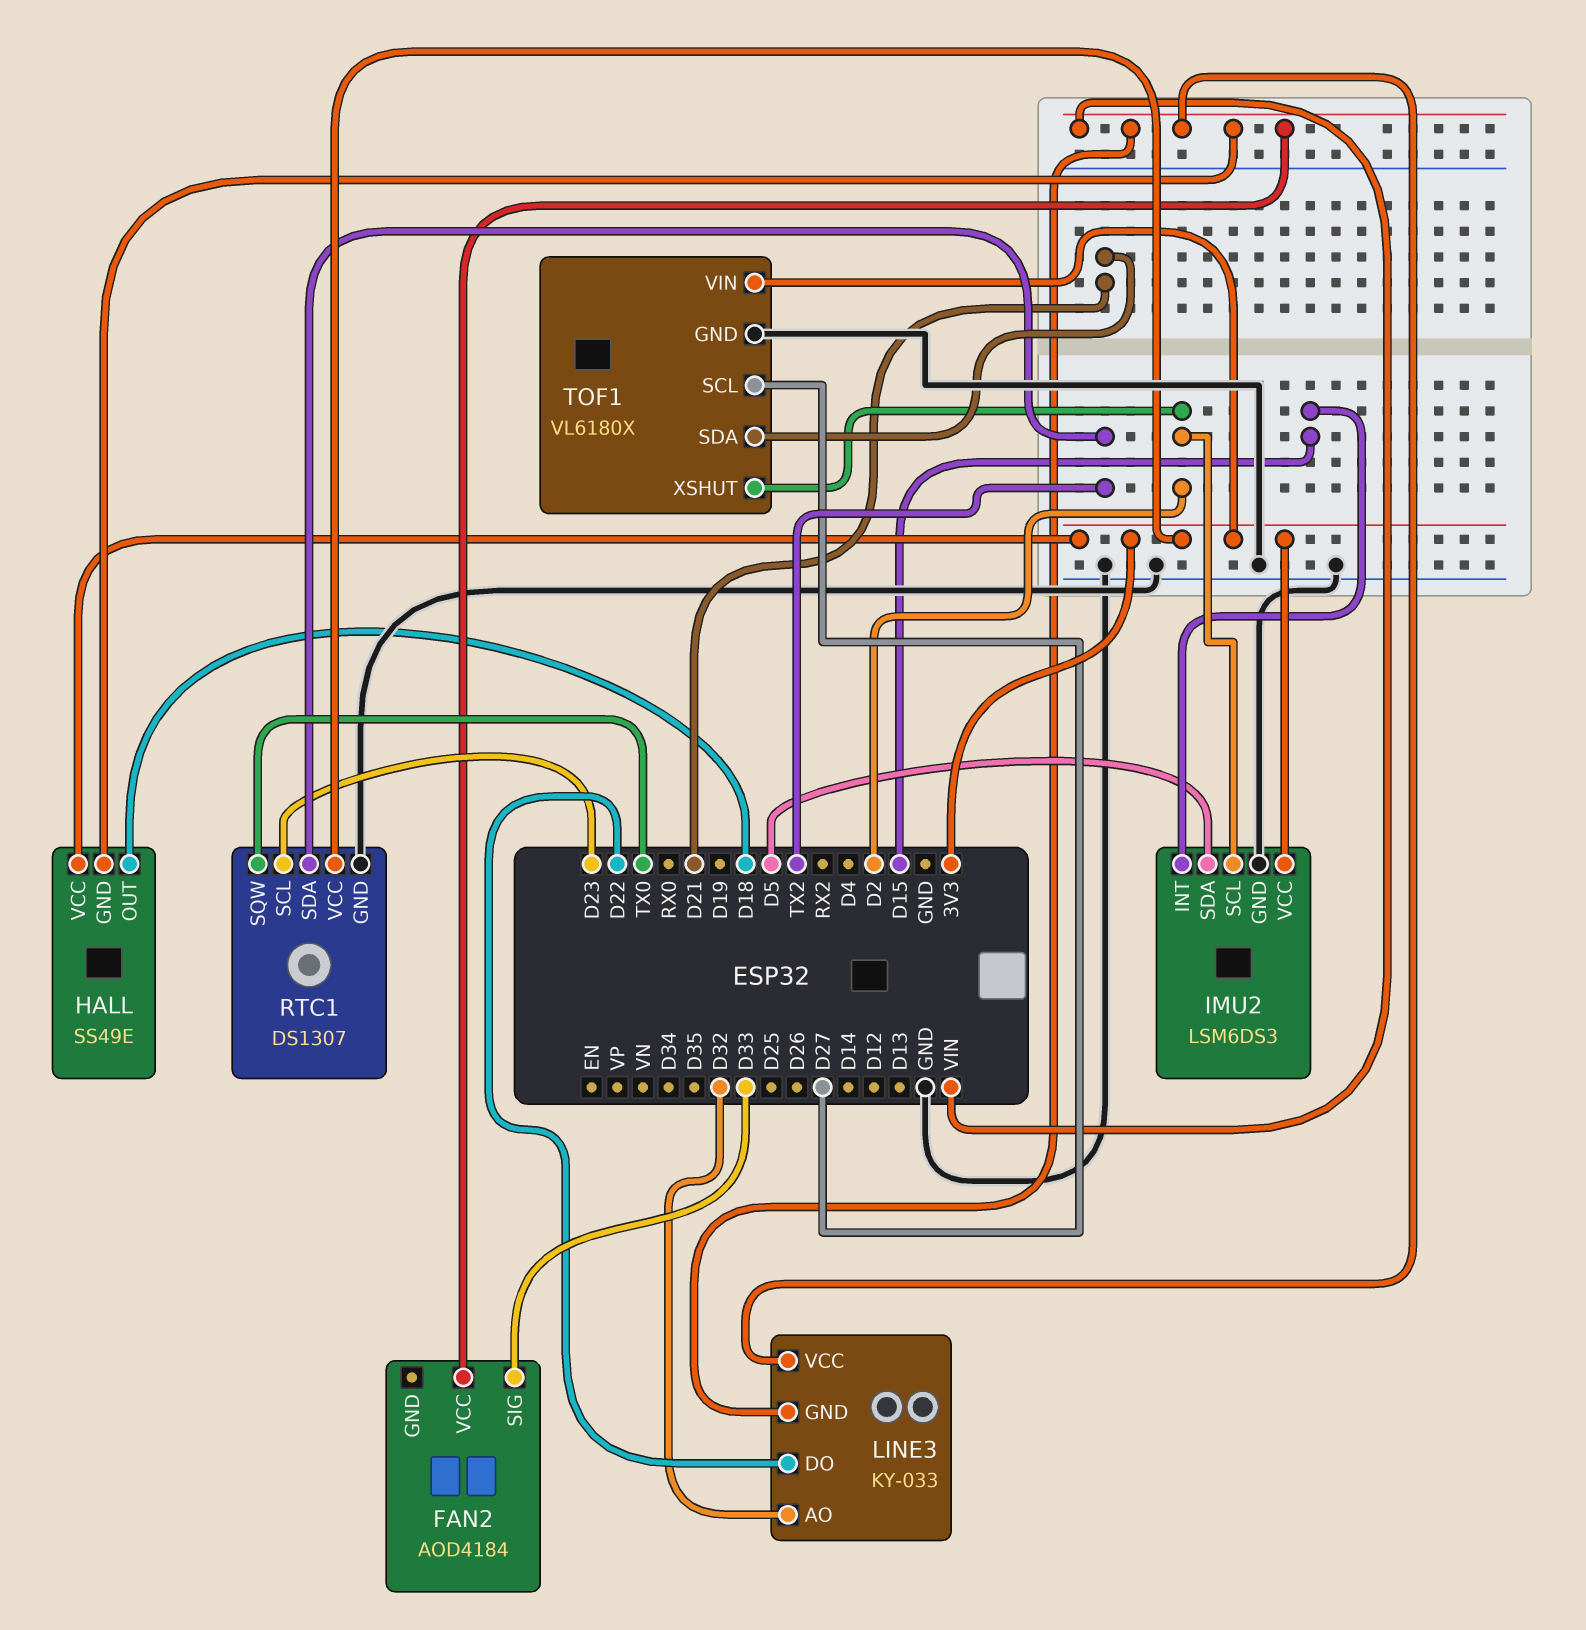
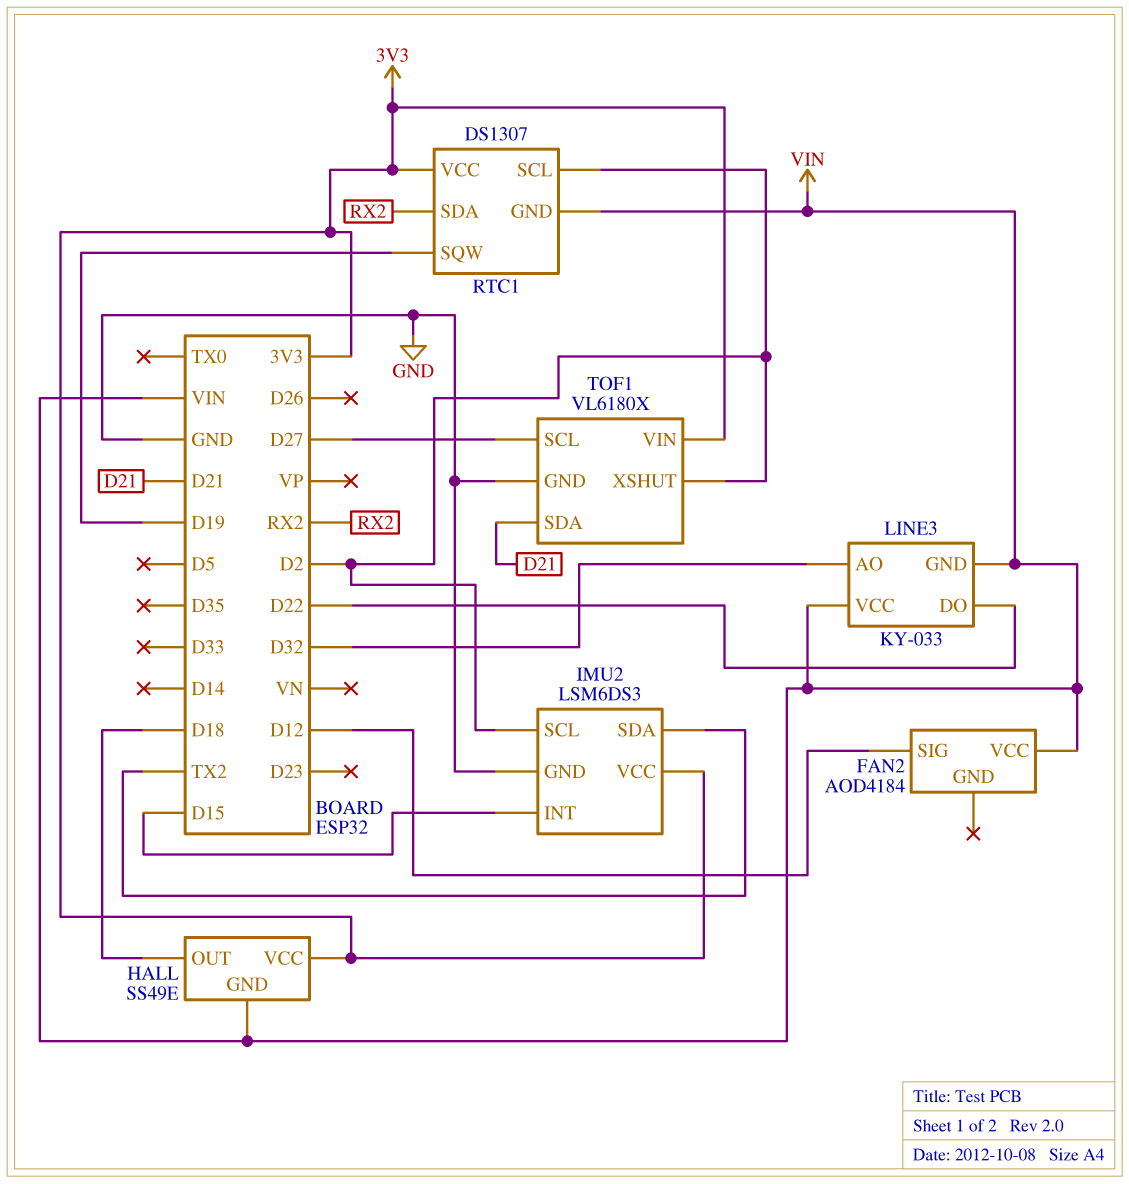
FAN2 pin SIG: D33 -> D12
IMU2 pin SDA: D5 -> TX2
RTC1 pin GND: GND -> VIN
RTC1 pin SCL: D23 -> D2
RTC1 pin SDA: TX2 -> RX2
RTC1 pin SQW: TX0 -> D19

